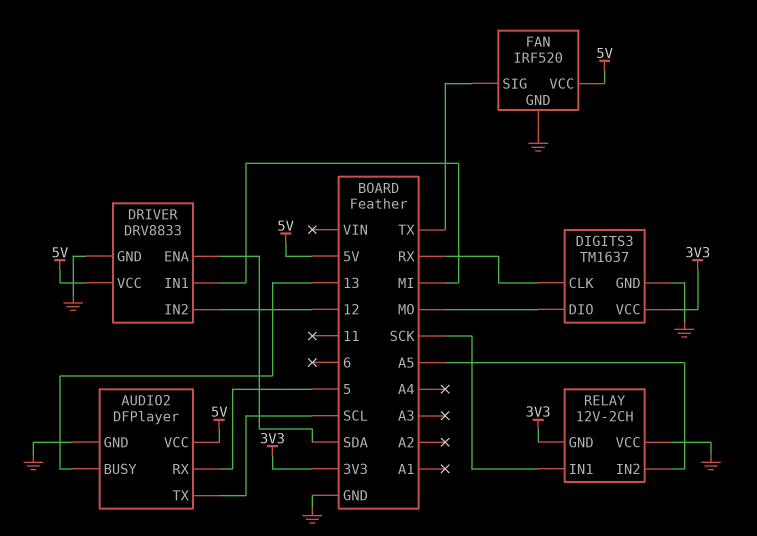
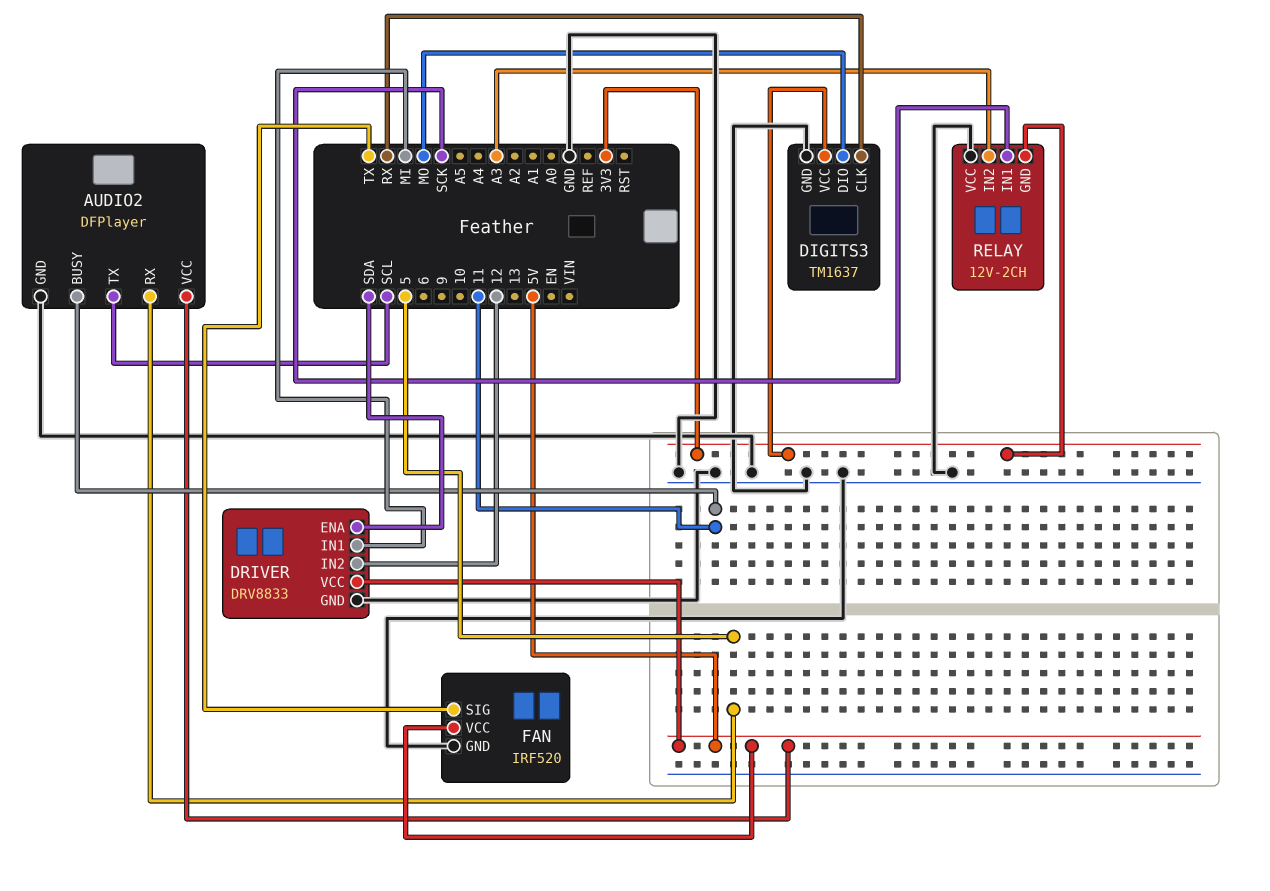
AUDIO2 pin BUSY: 13 -> 11
RELAY pin IN2: A5 -> A3

